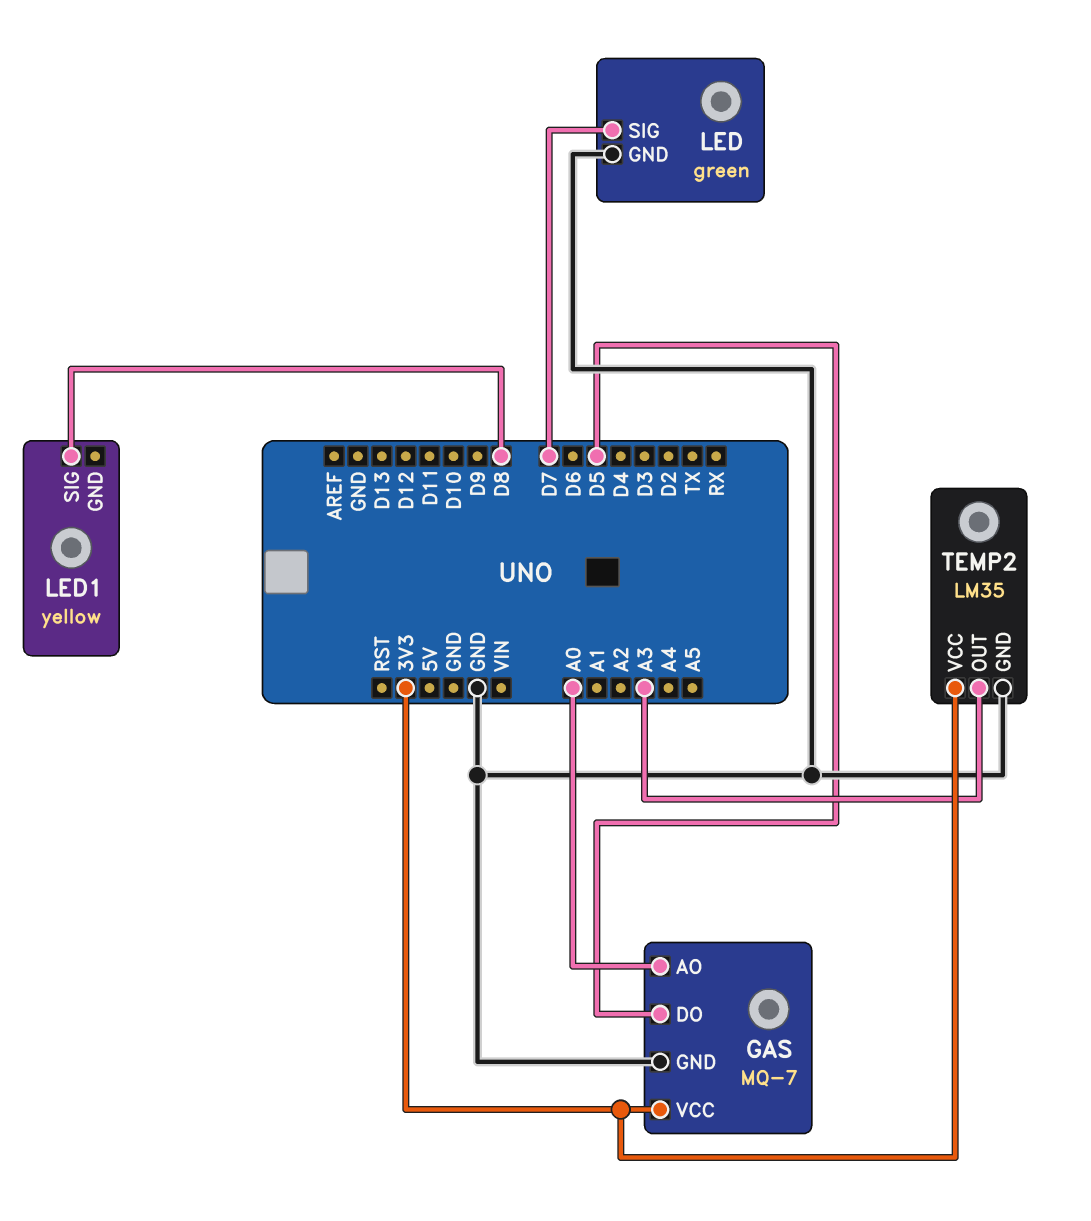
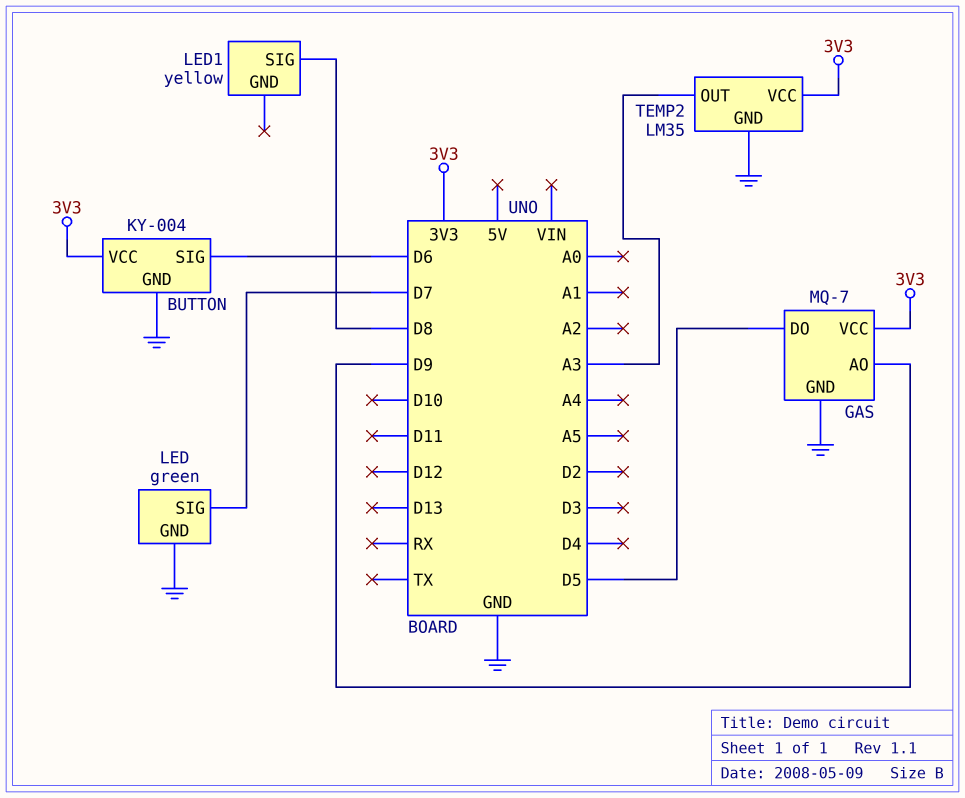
BUTTON: none -> KY-004
BUTTON pin GND: none -> GND
BUTTON pin SIG: none -> D6
BUTTON pin VCC: none -> 3V3
GAS pin AO: A0 -> D9

